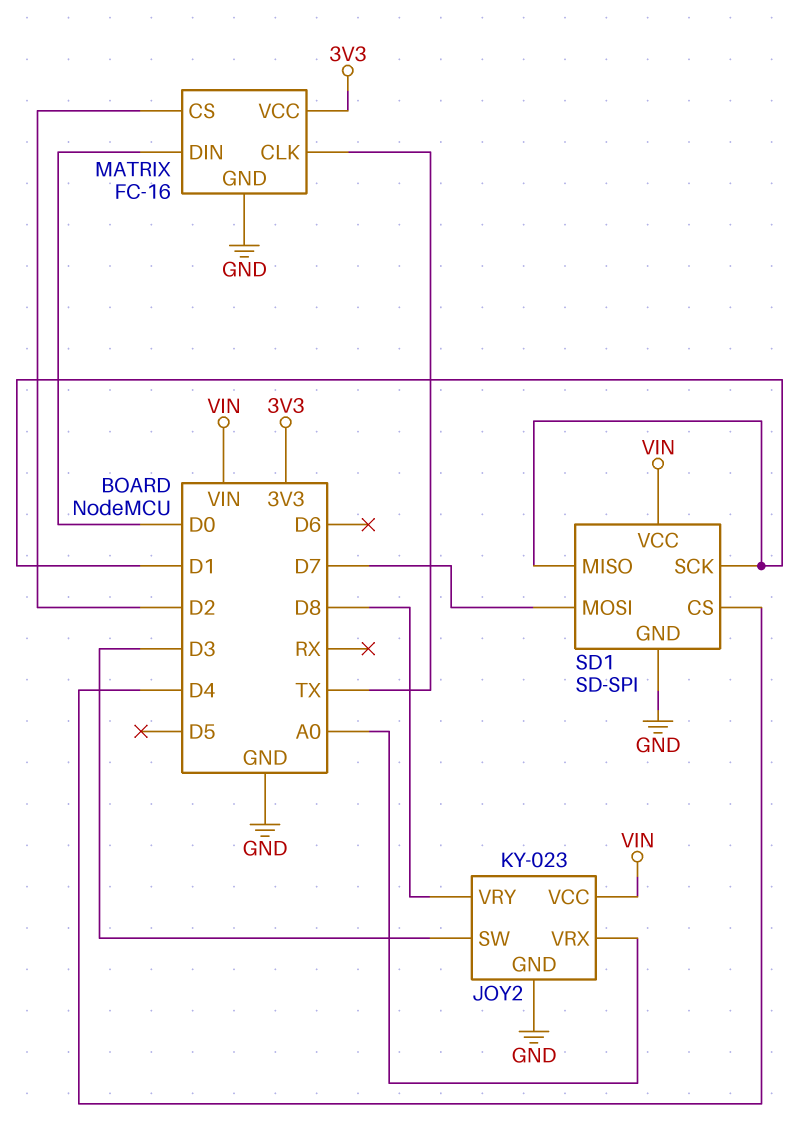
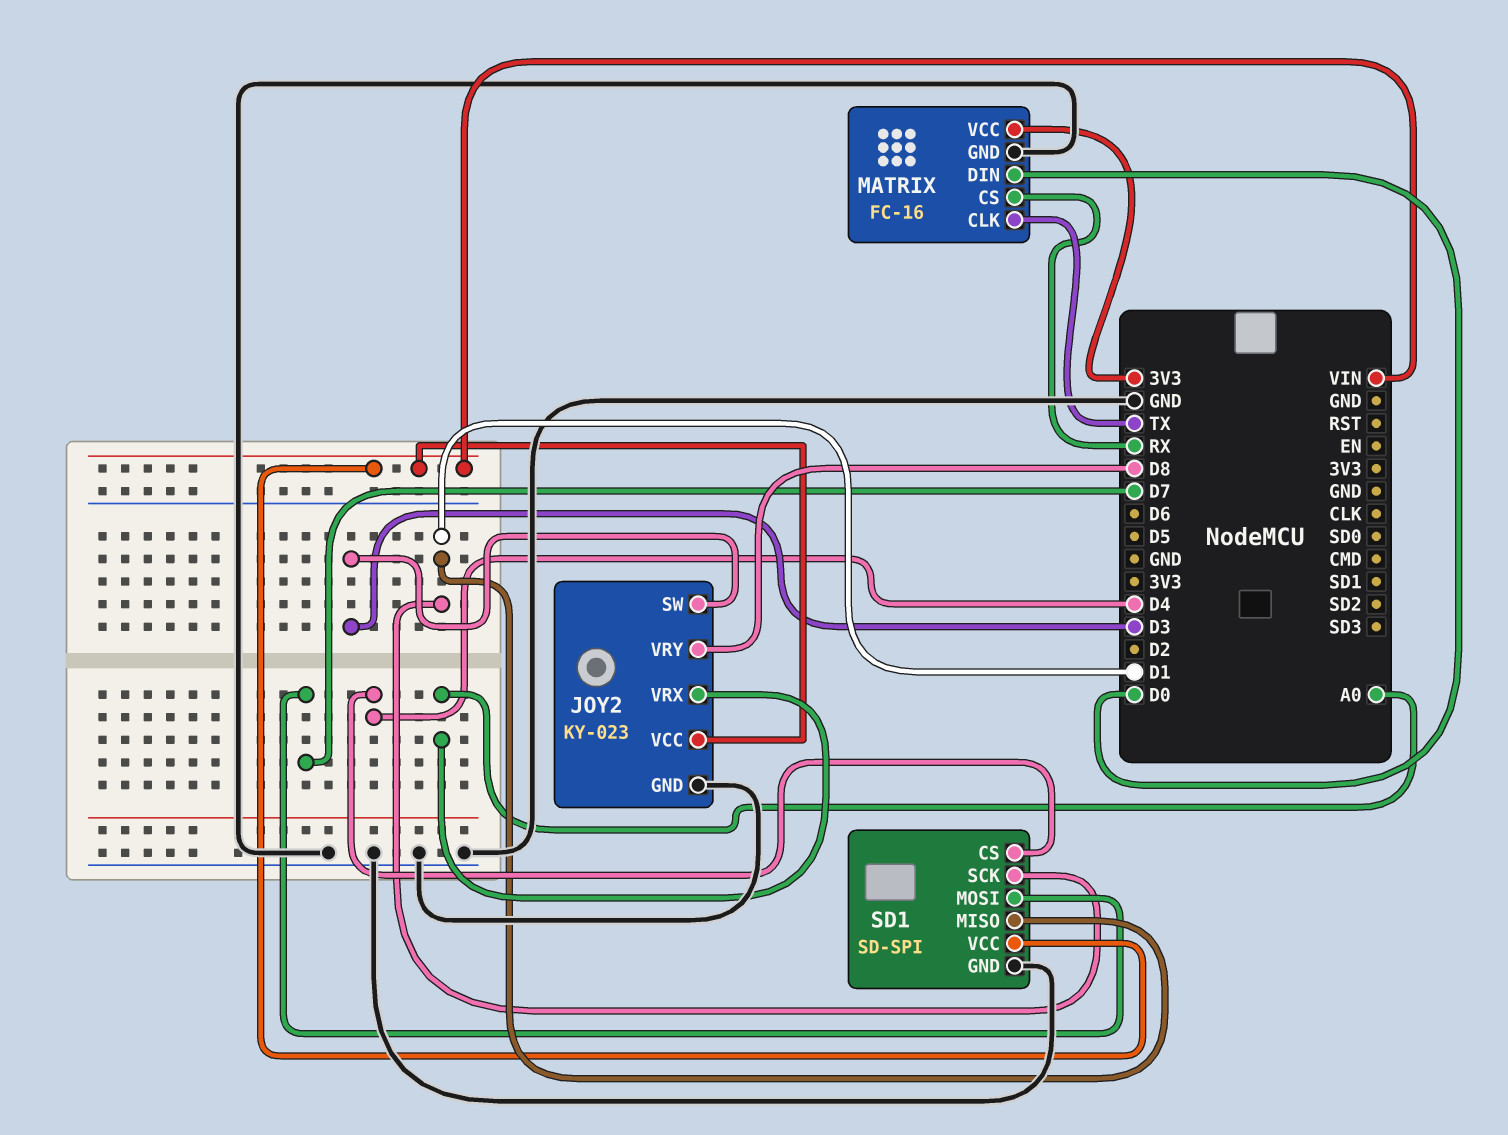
MATRIX pin CS: D2 -> RX

